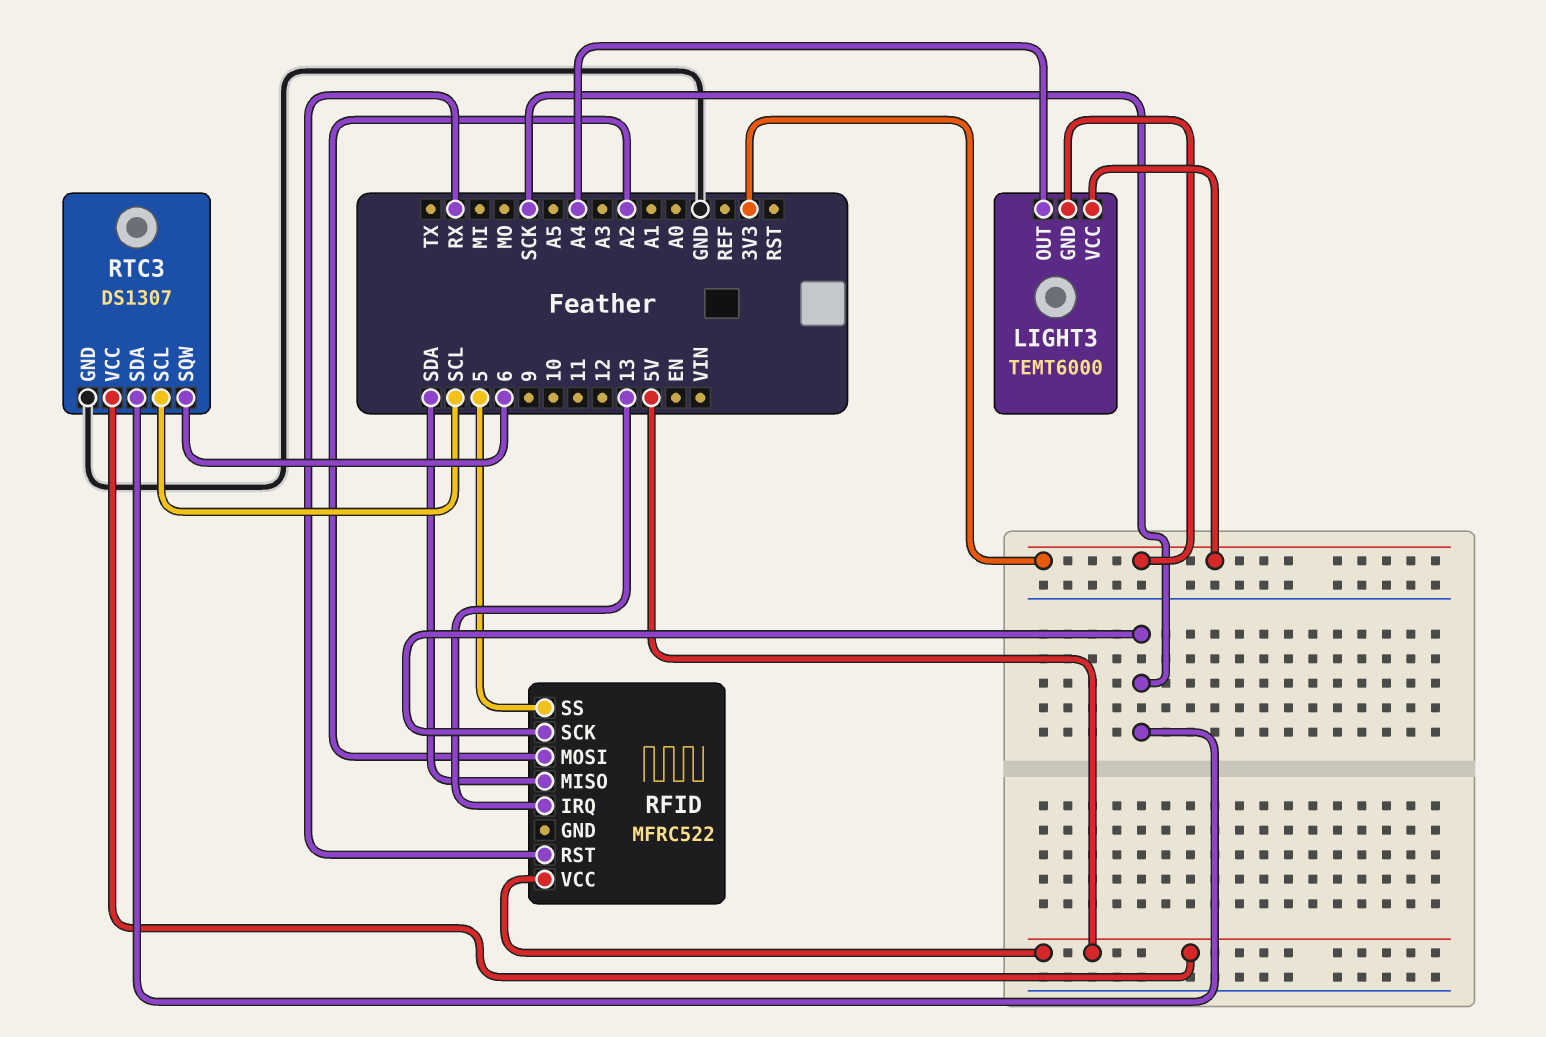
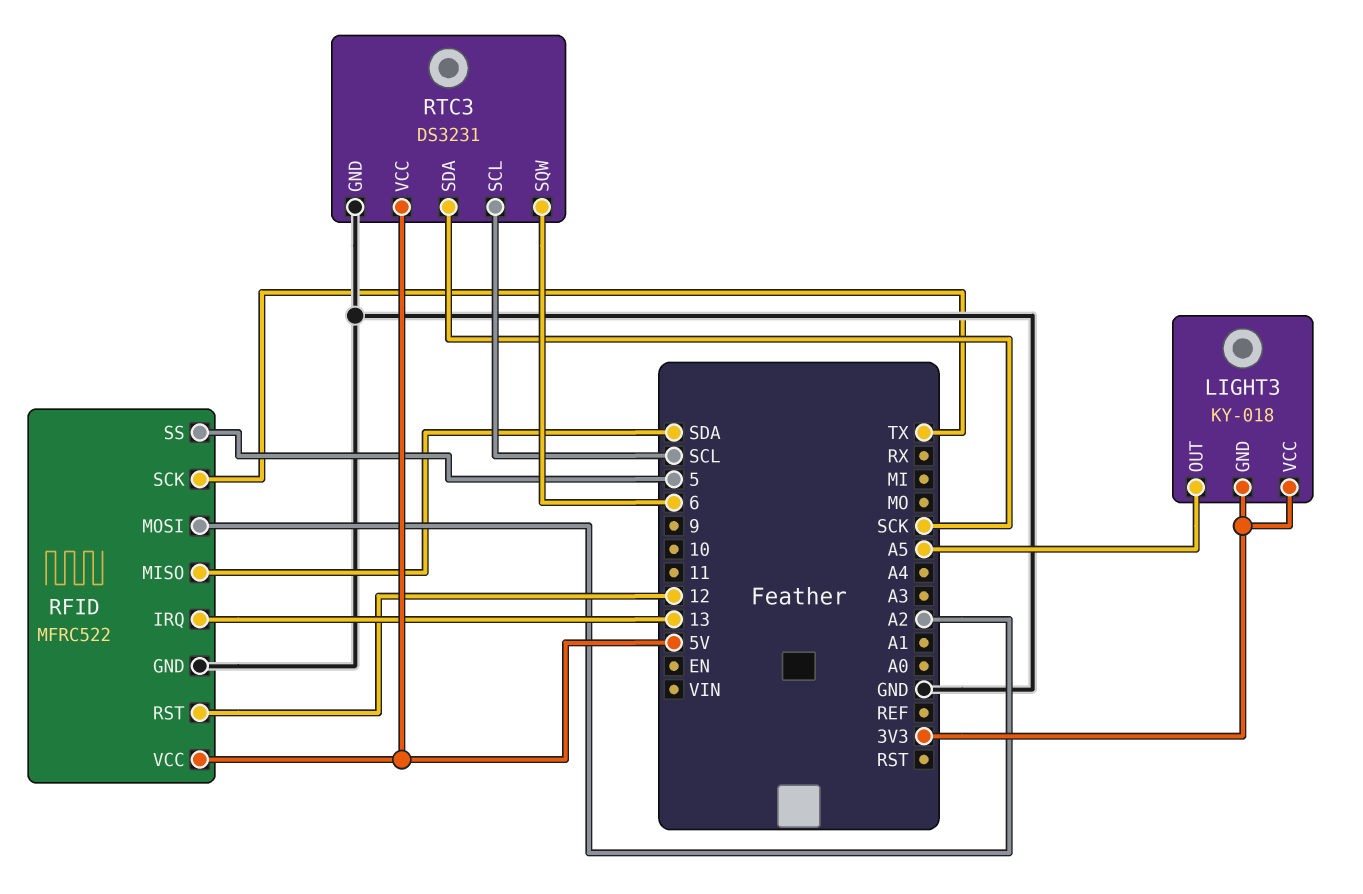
LIGHT3: TEMT6000 -> KY-018
LIGHT3 pin OUT: A4 -> A5
RFID pin GND: none -> GND
RFID pin RST: RX -> 12
RFID pin SCK: SCK -> TX
RTC3: DS1307 -> DS3231

